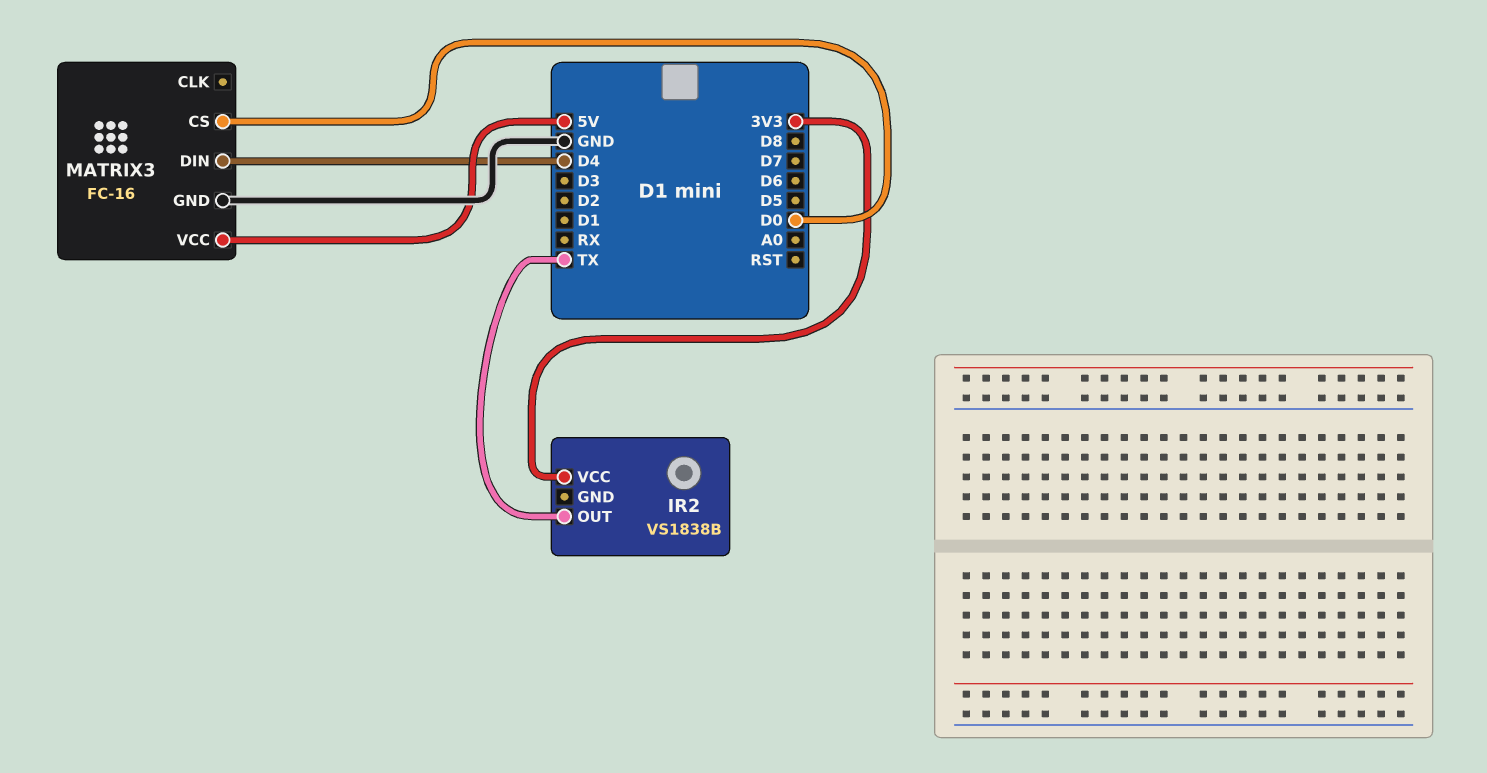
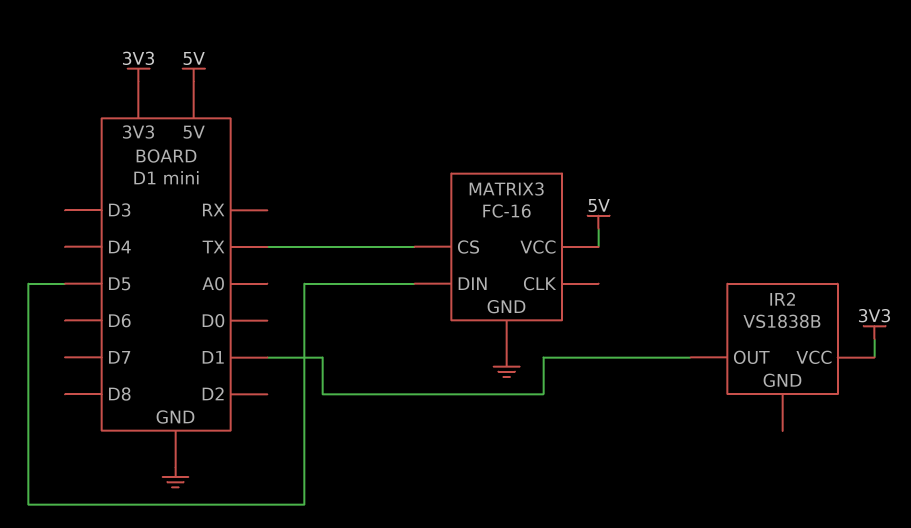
IR2 pin OUT: TX -> D1
MATRIX3 pin CS: D0 -> TX
MATRIX3 pin DIN: D4 -> D5

